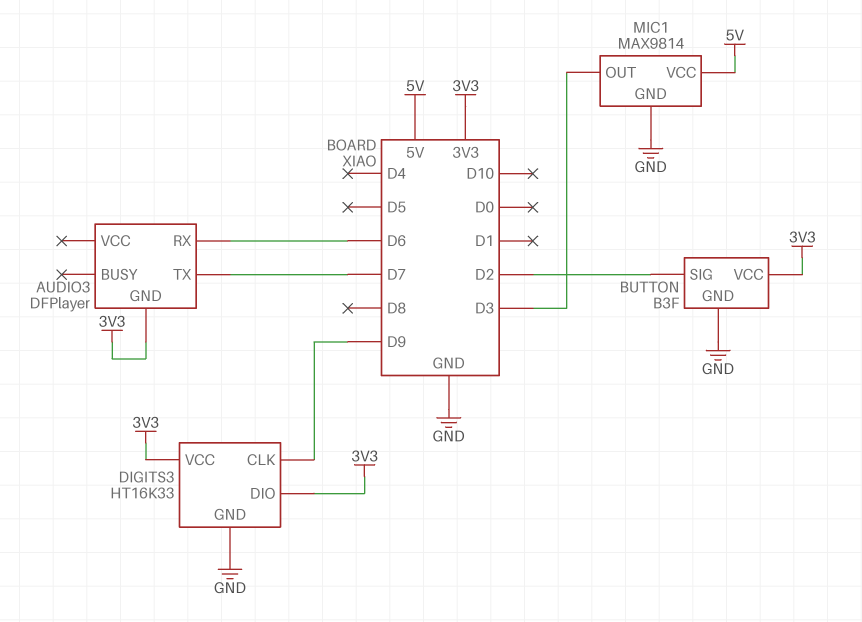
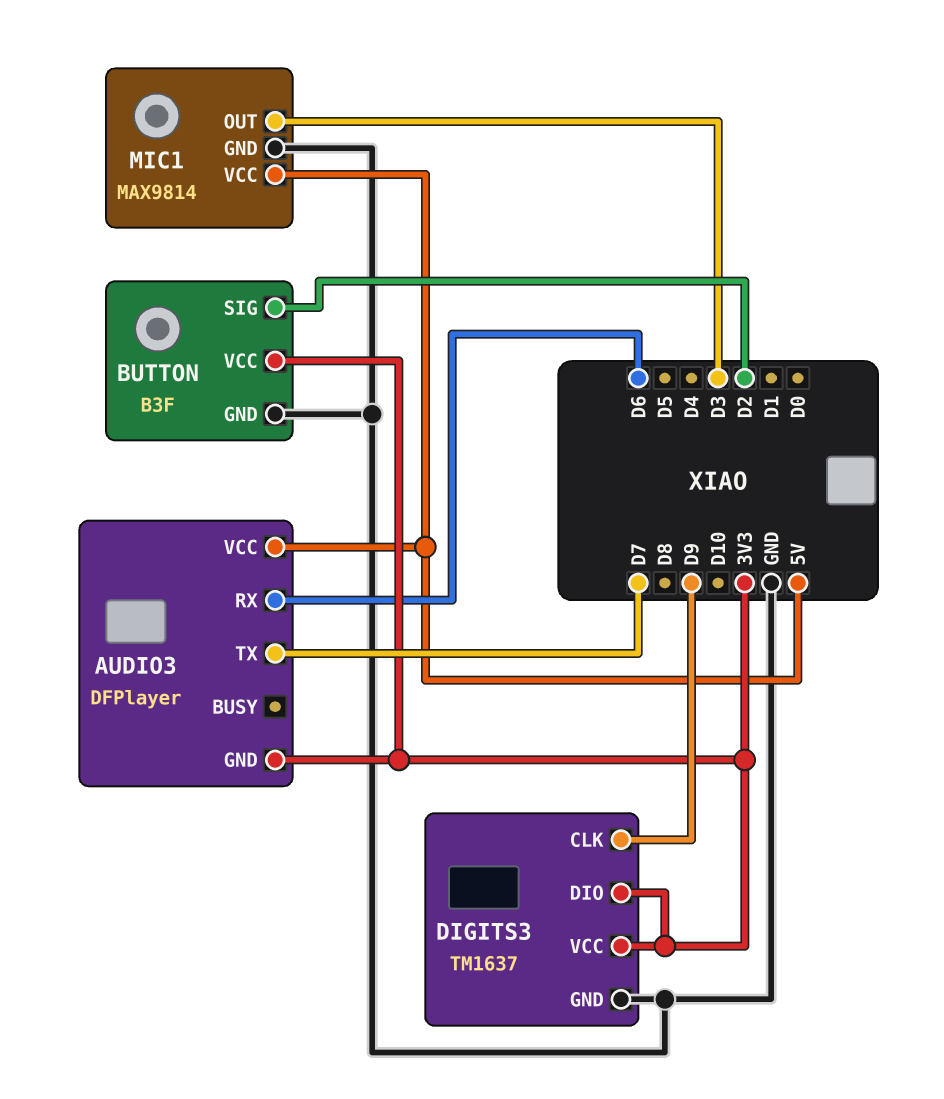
AUDIO3 pin VCC: none -> 5V
DIGITS3: HT16K33 -> TM1637

